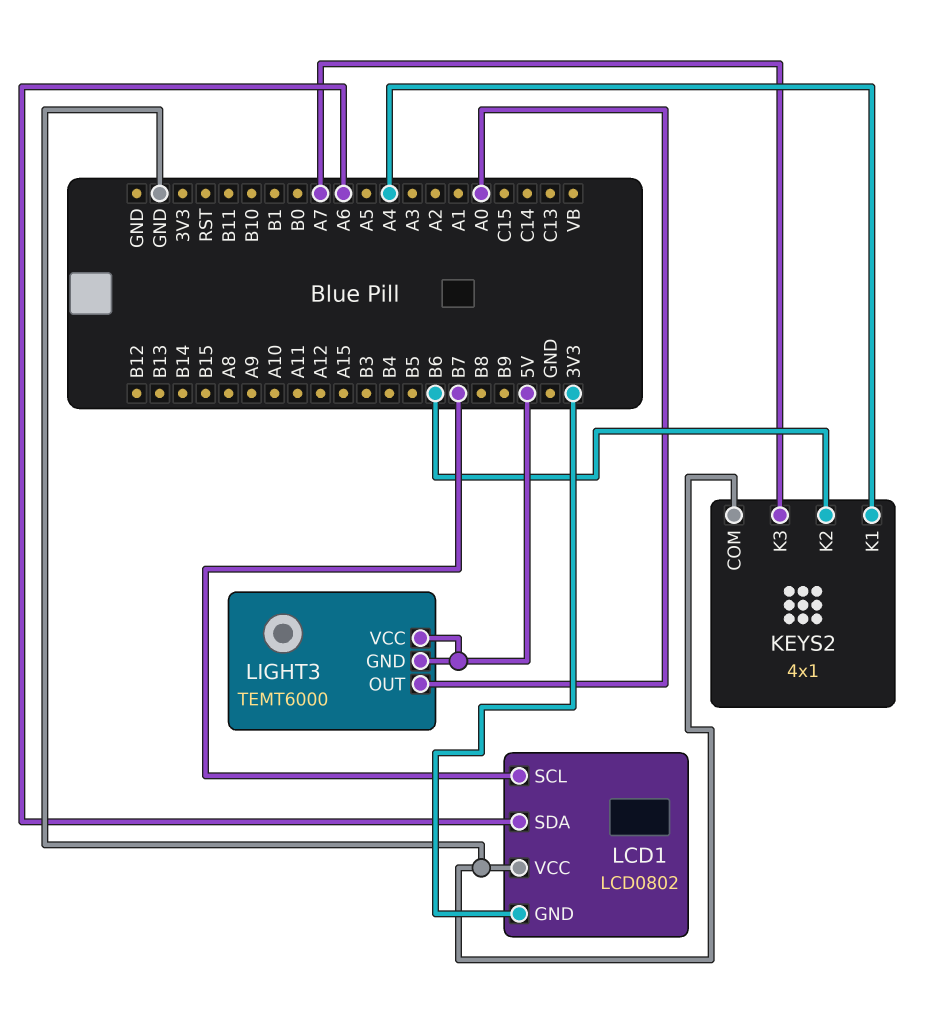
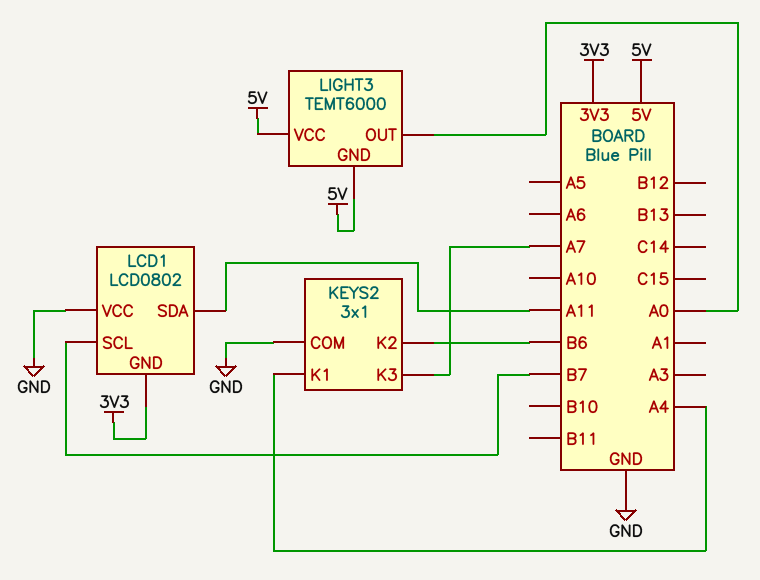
KEYS2: 4x1 -> 3x1
LCD1 pin SDA: A6 -> A11

